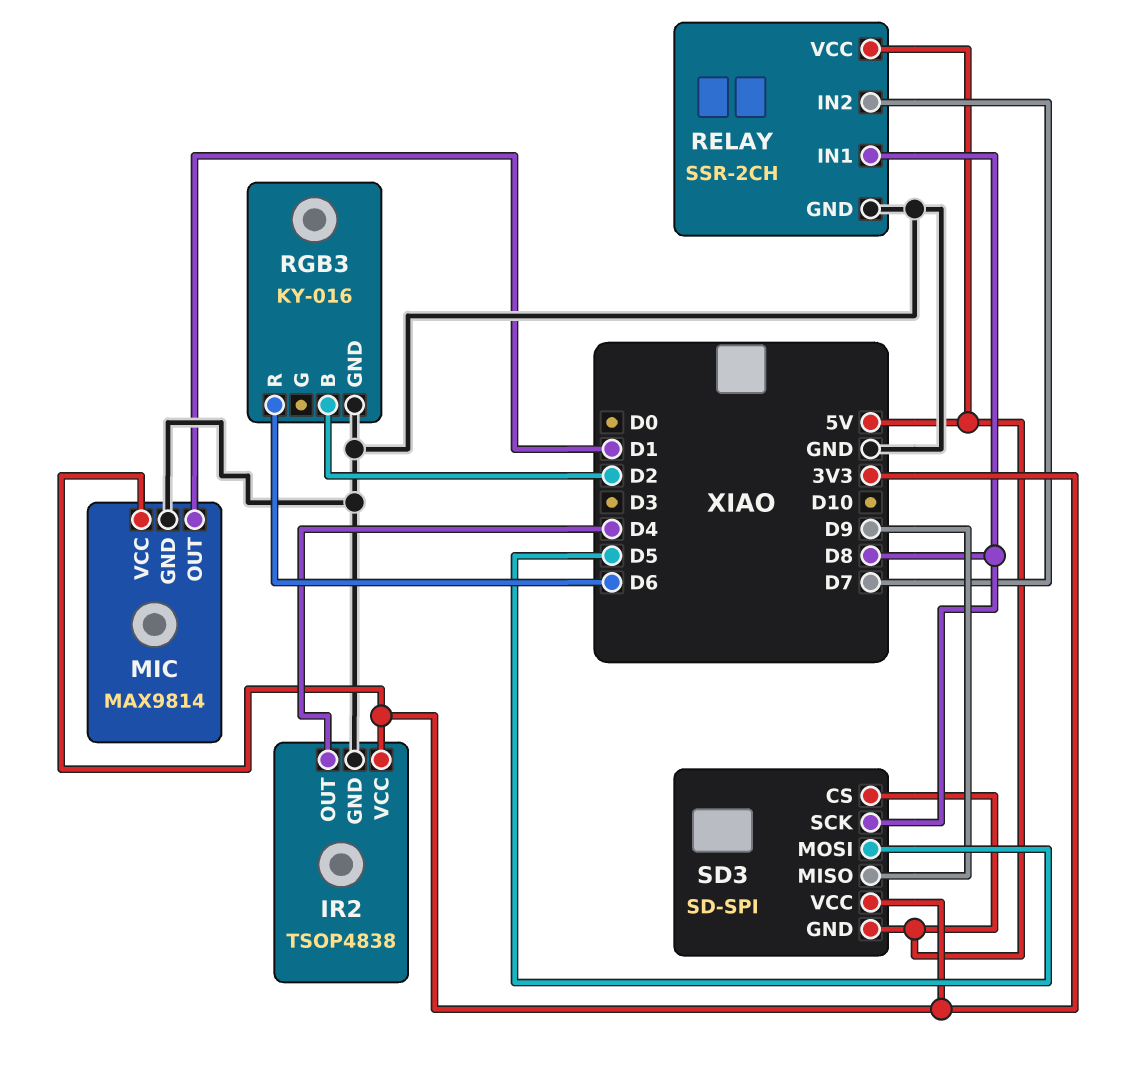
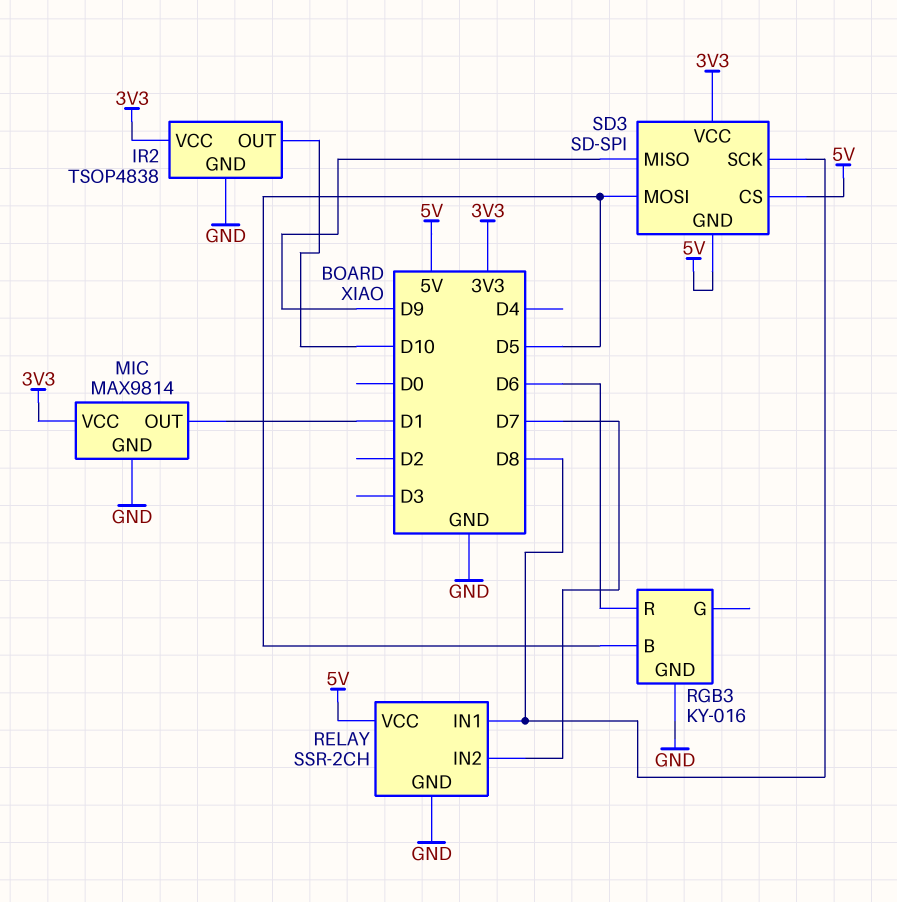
IR2 pin OUT: D4 -> D10
RGB3 pin B: D2 -> D5

